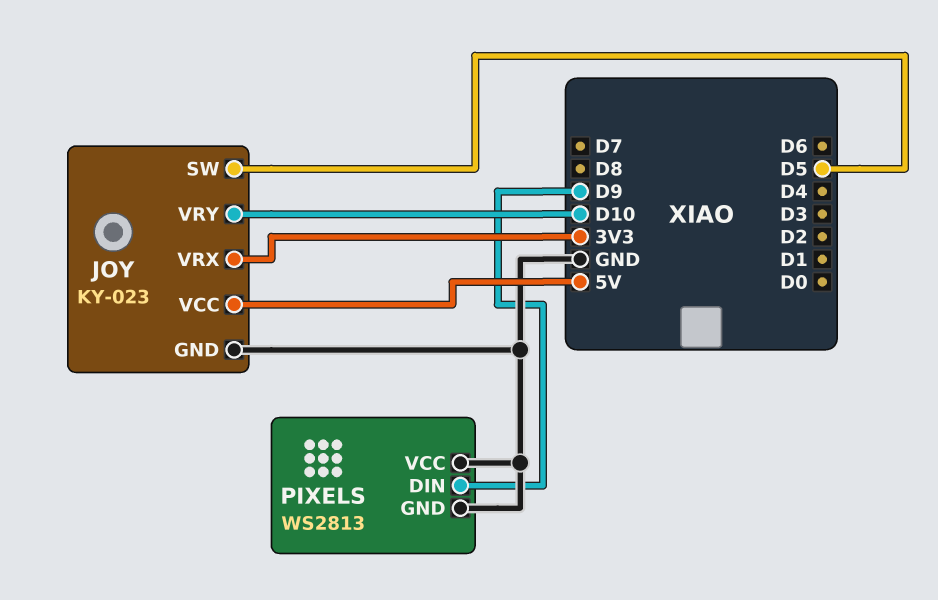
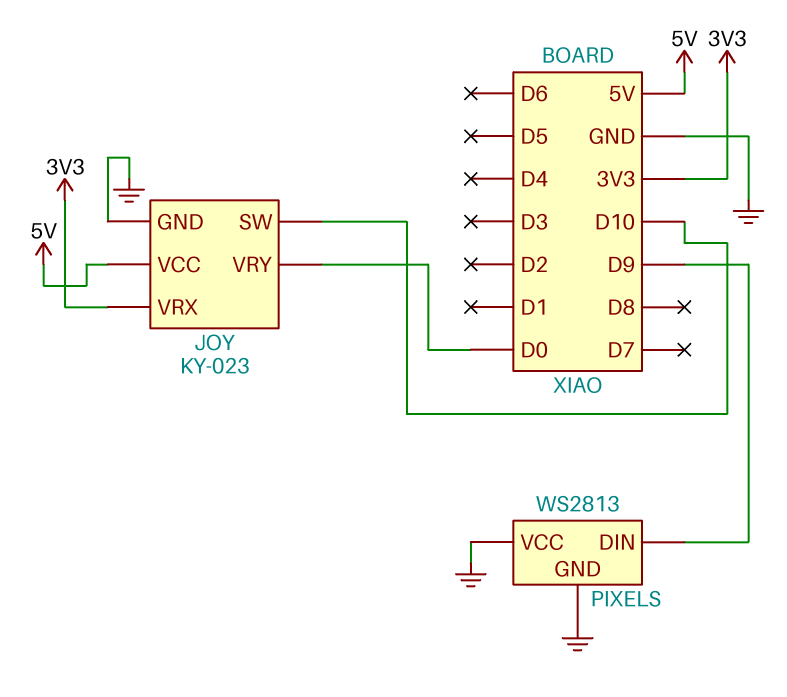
JOY pin SW: D5 -> D10
JOY pin VRY: D10 -> D0

